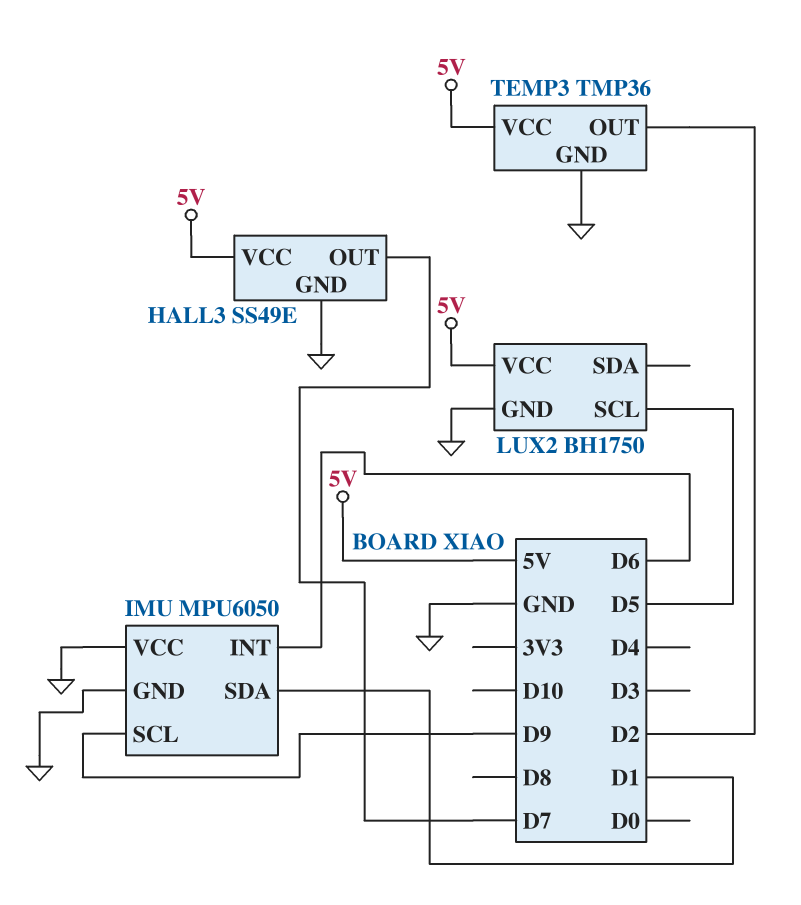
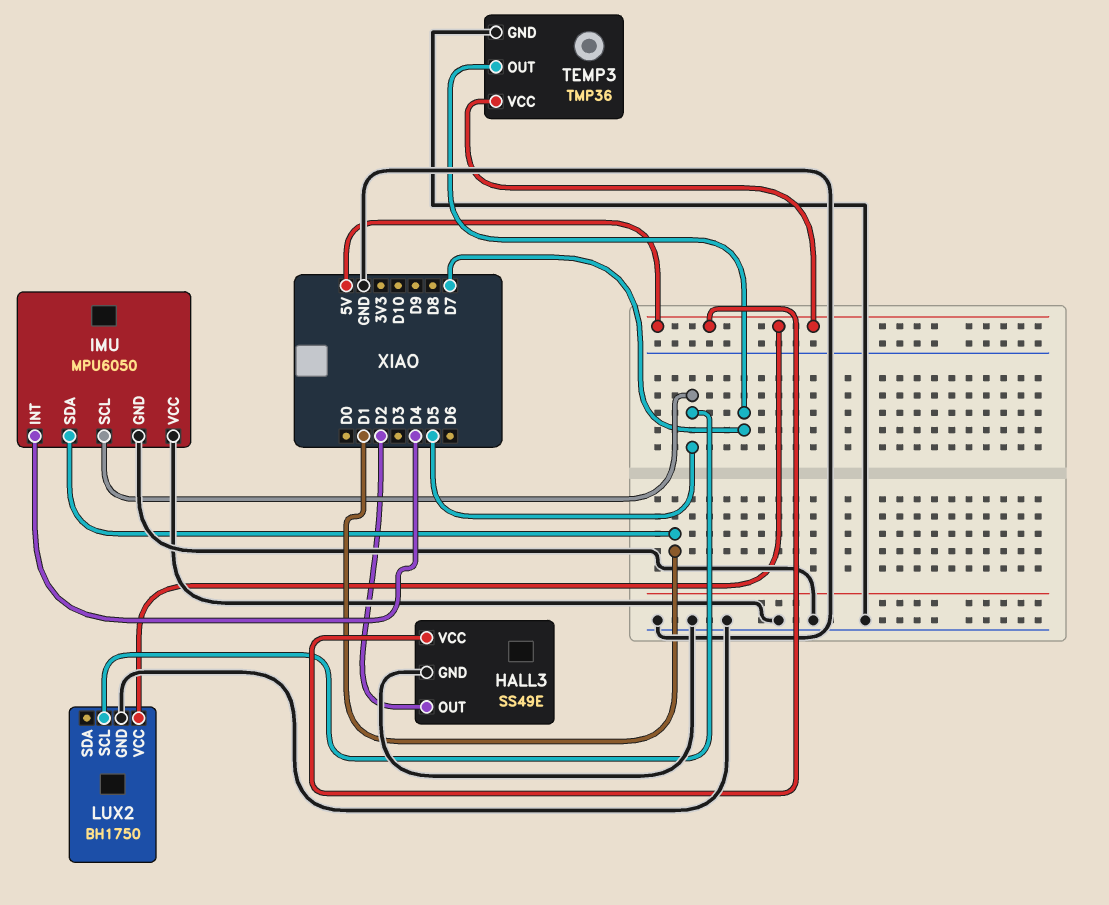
HALL3 pin OUT: D7 -> D2
IMU pin INT: D6 -> D4
IMU pin SCL: D9 -> D5
TEMP3 pin OUT: D2 -> D7

